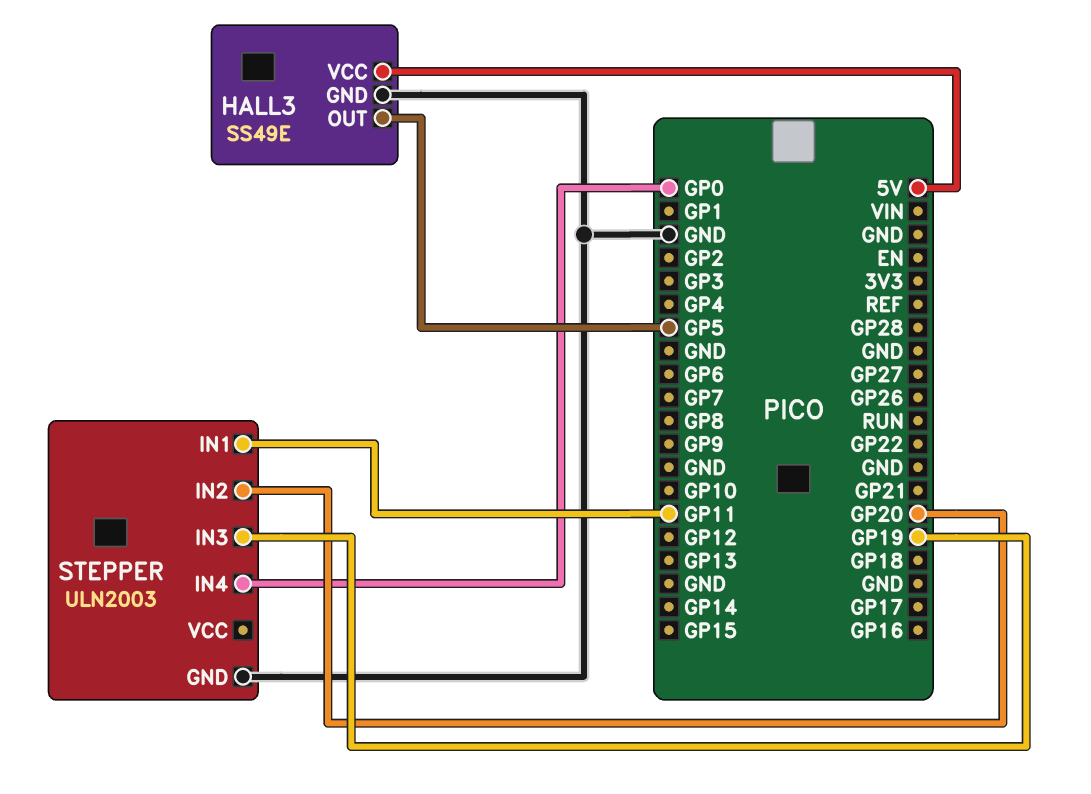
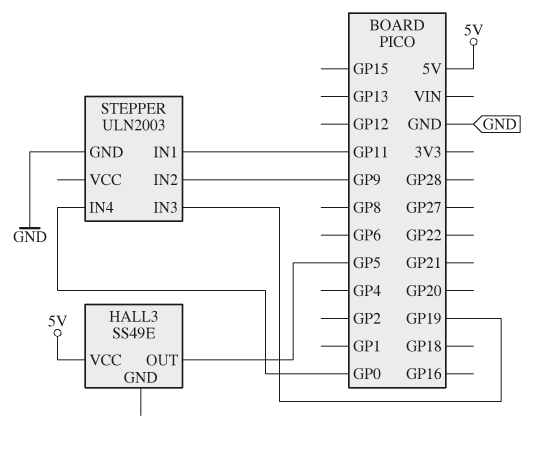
HALL3 pin GND: GND -> none
STEPPER pin IN2: GP20 -> GP9

